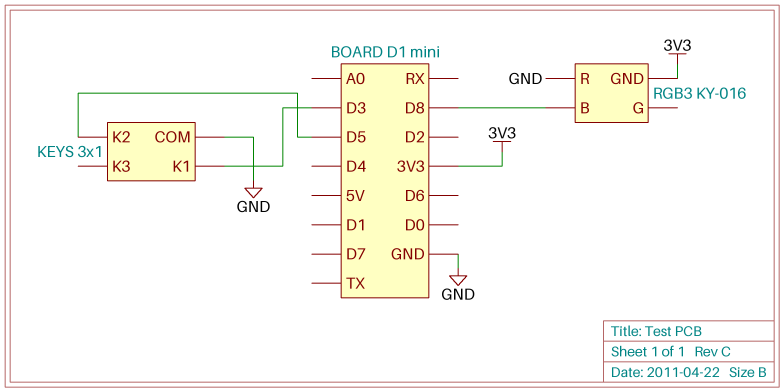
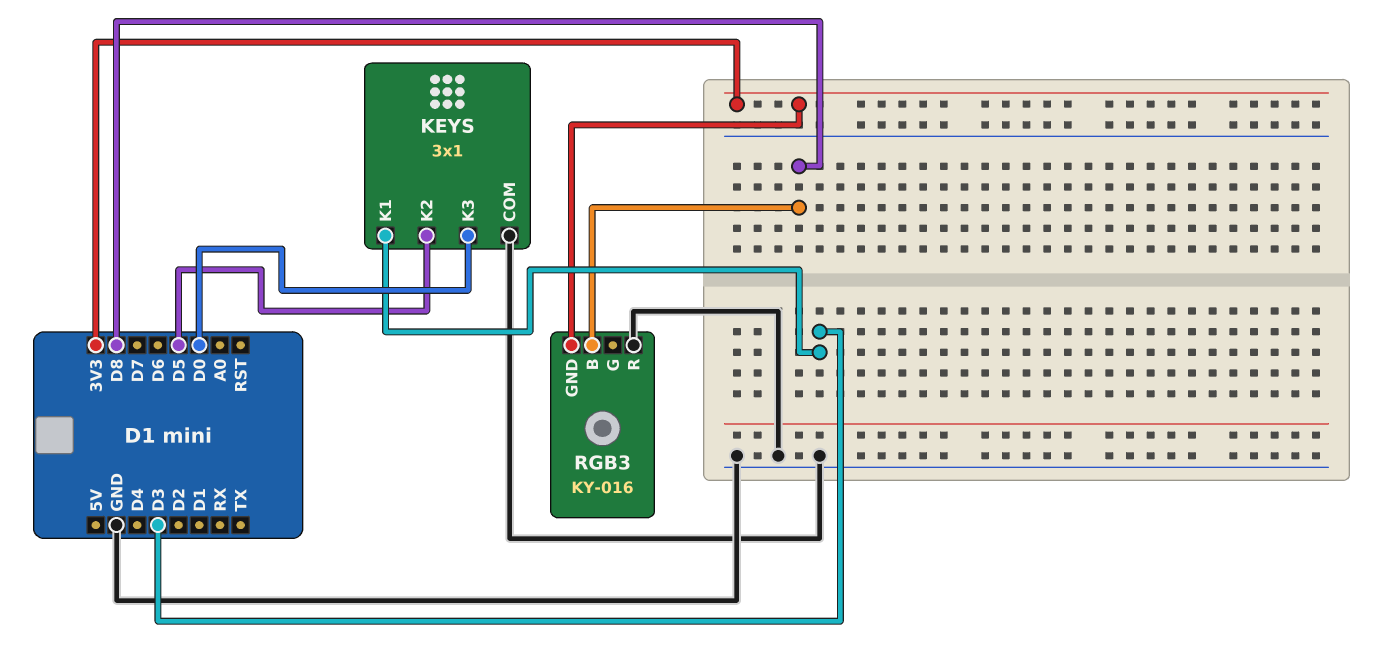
KEYS pin K3: none -> D0

